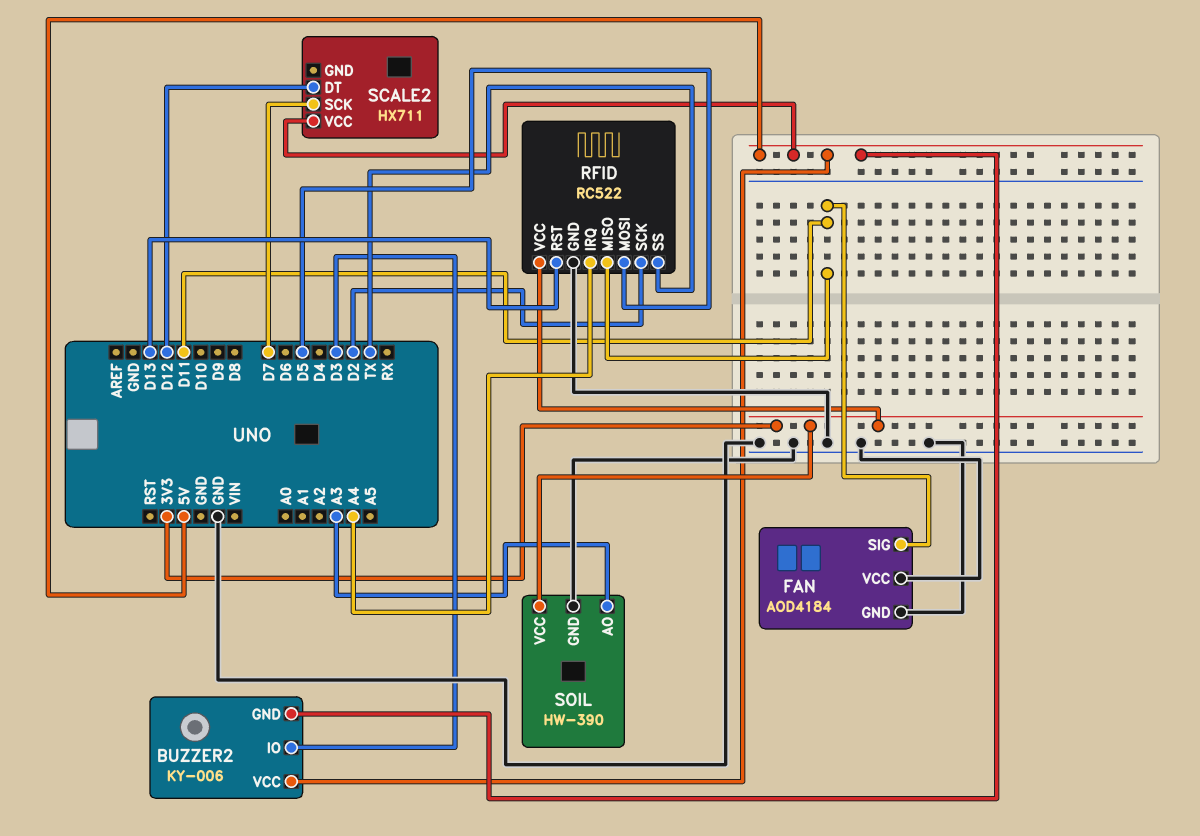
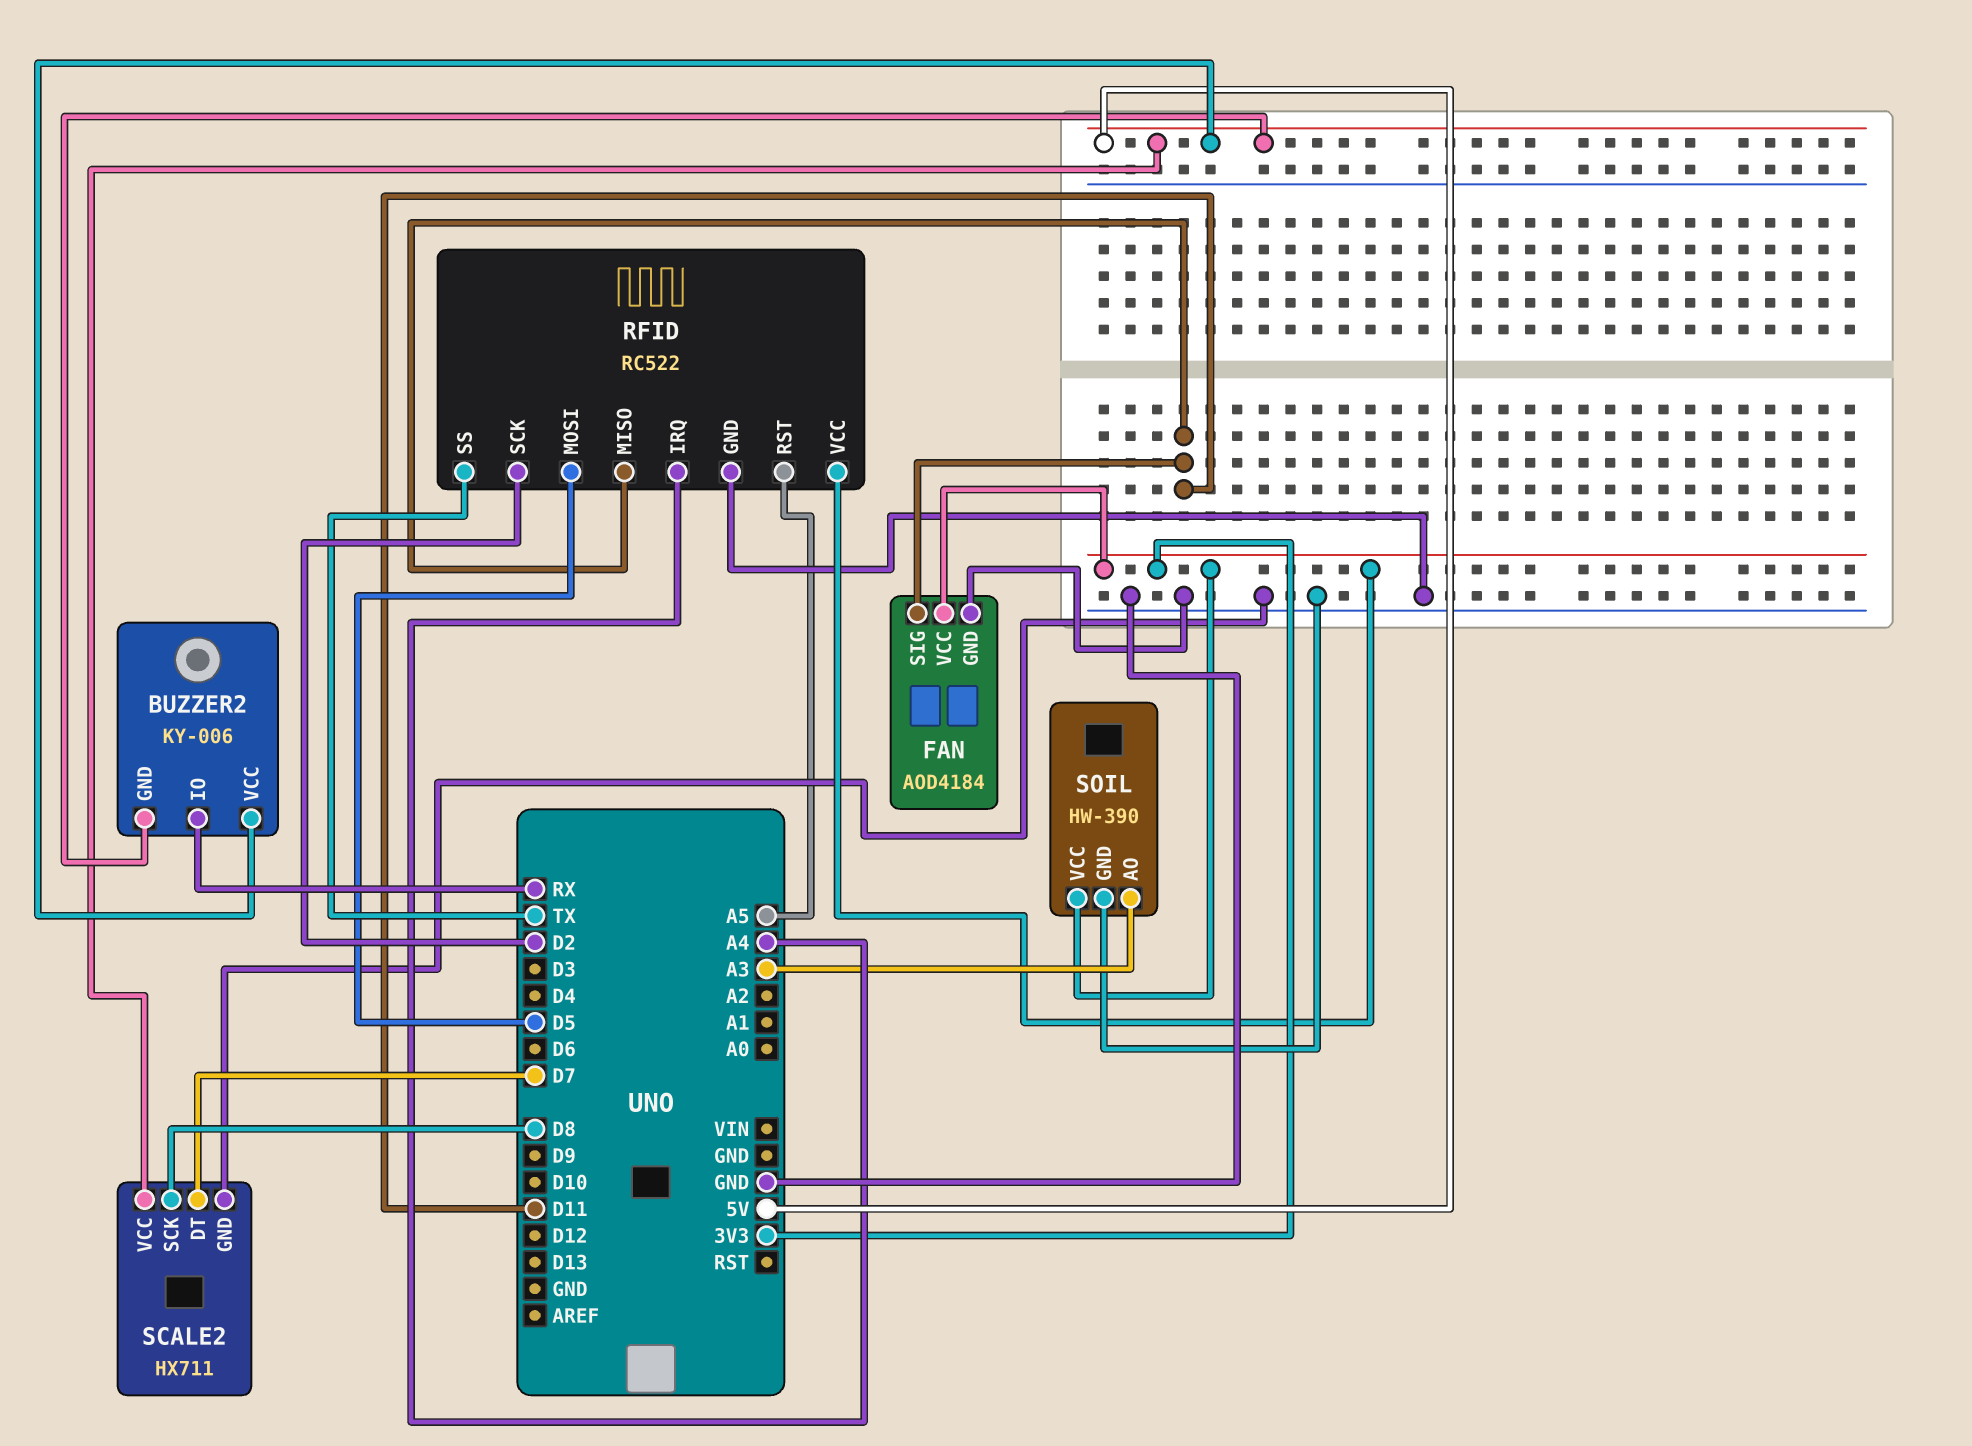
BUZZER2 pin IO: D3 -> RX
FAN pin VCC: GND -> 3V3
RFID pin RST: D13 -> A5
SCALE2 pin DT: D12 -> D7
SCALE2 pin GND: none -> GND
SCALE2 pin SCK: D7 -> D8

